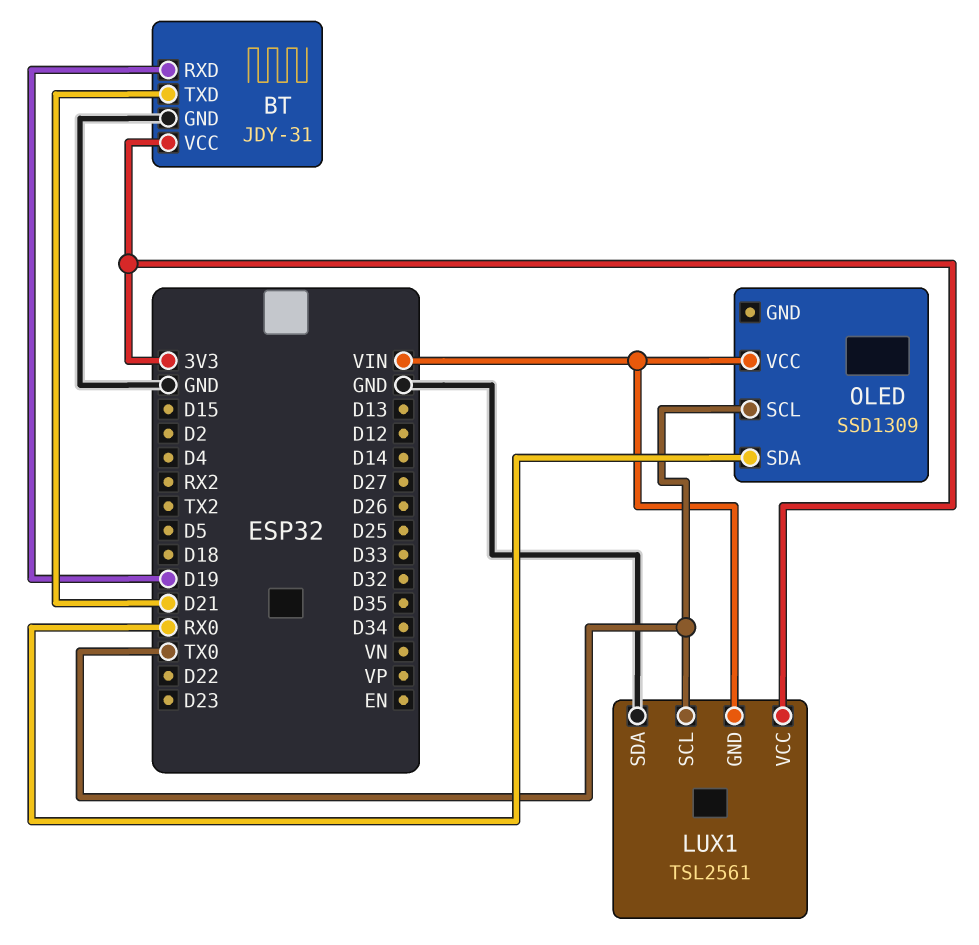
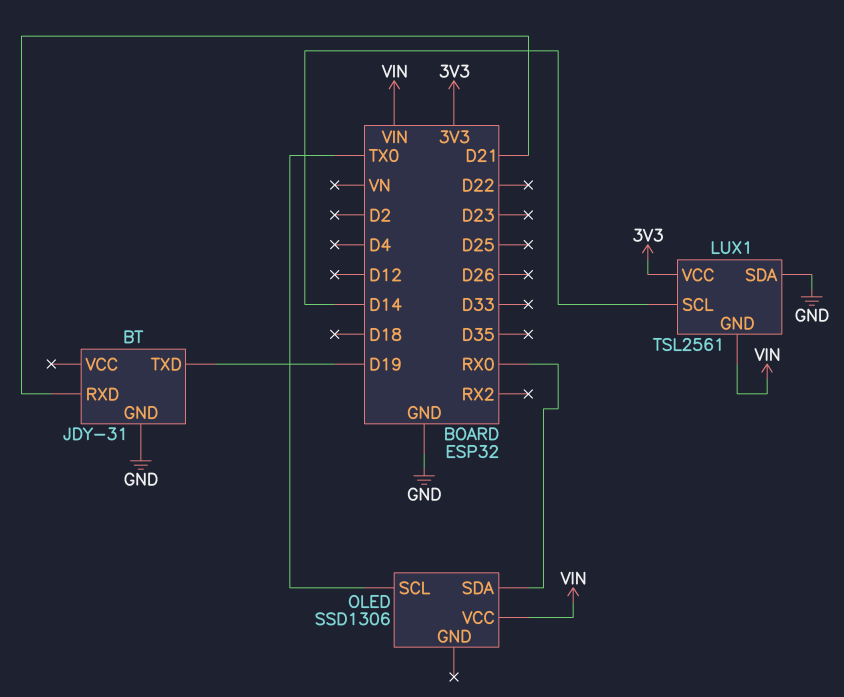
BT pin RXD: D19 -> D21
BT pin TXD: D21 -> D19
BT pin VCC: 3V3 -> none
LUX1 pin SCL: TX0 -> D14
OLED: SSD1309 -> SSD1306

